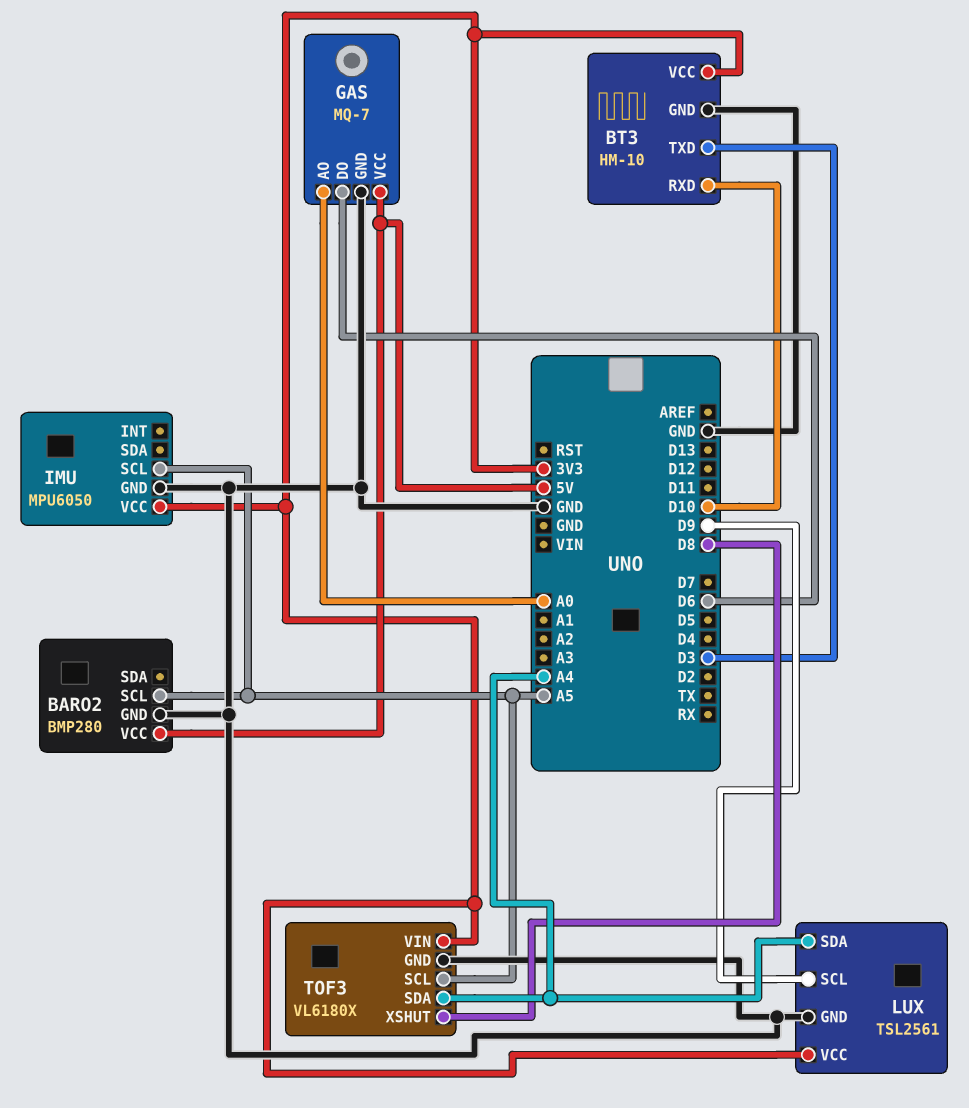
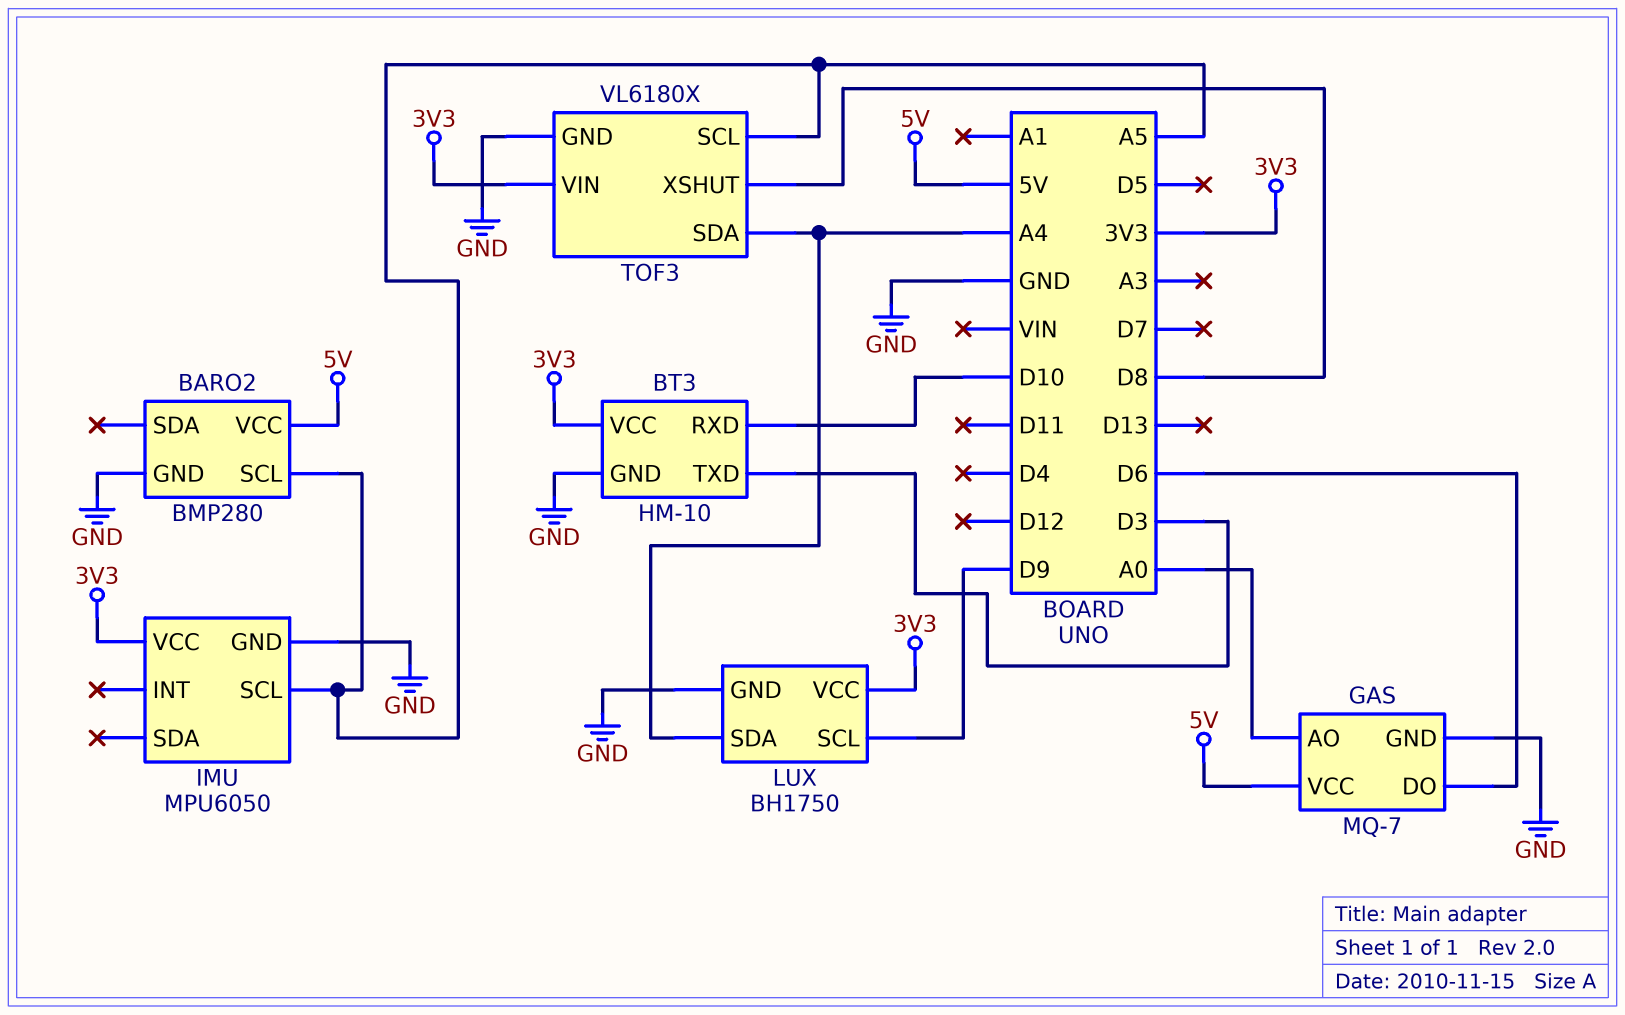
LUX: TSL2561 -> BH1750

